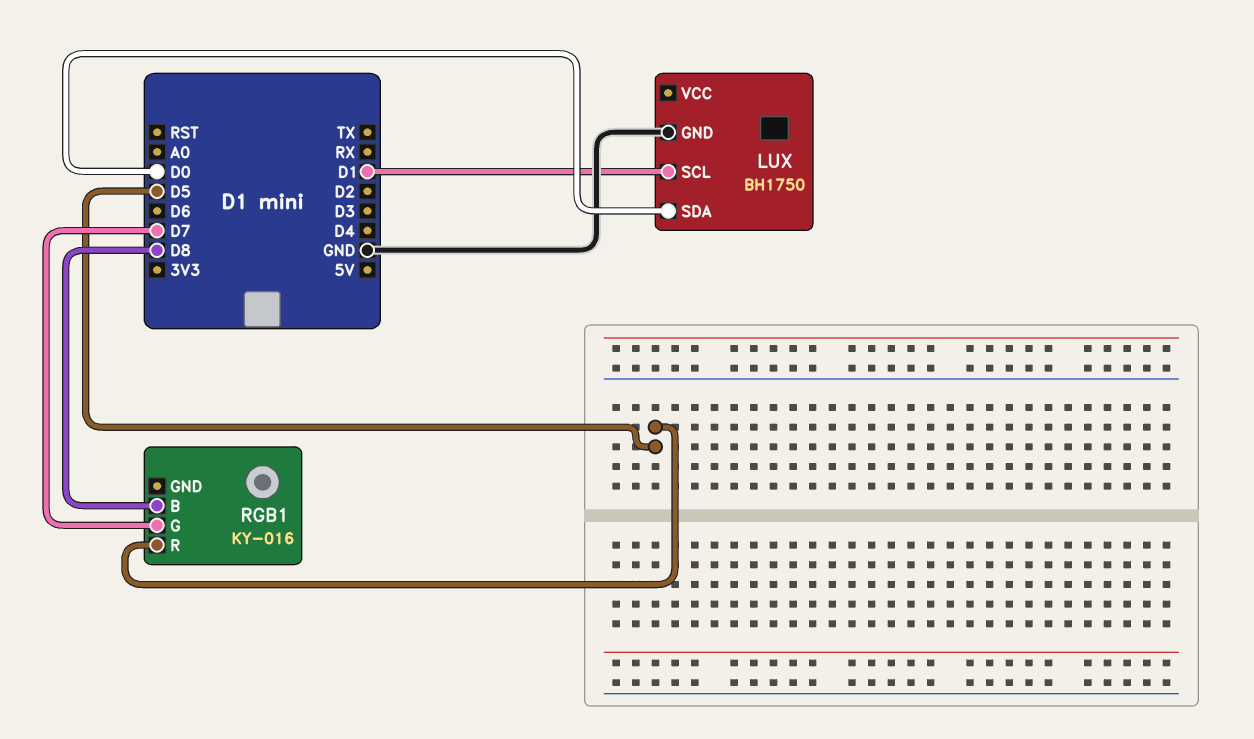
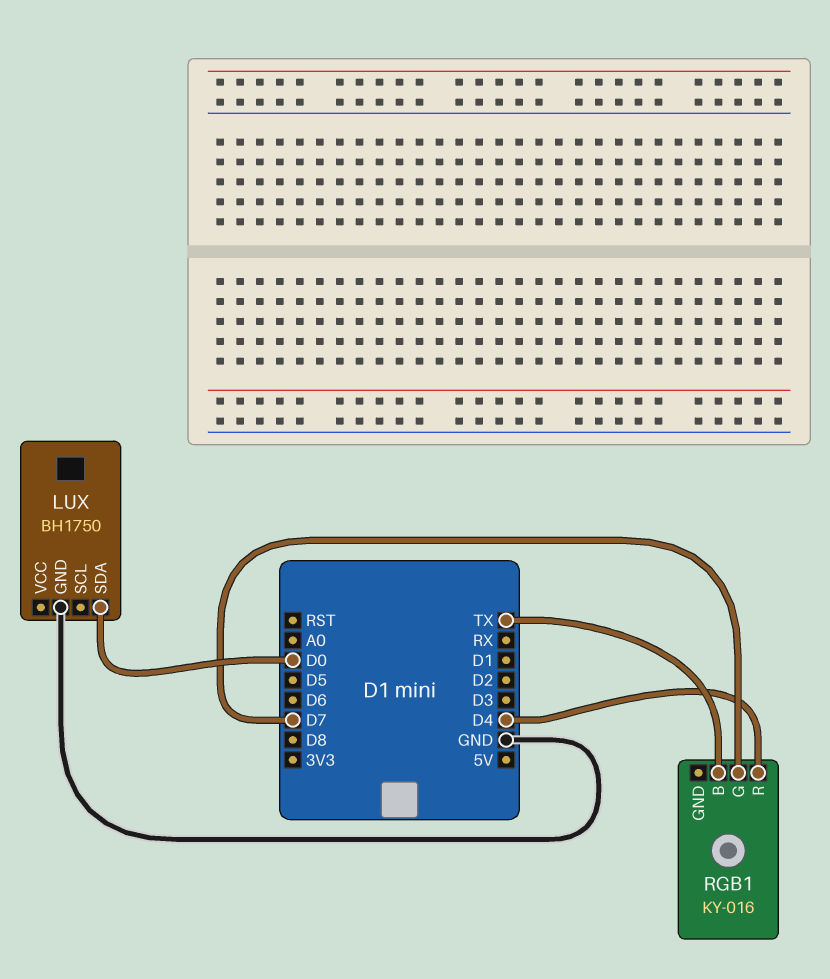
LUX pin SCL: D1 -> none
RGB1 pin B: D8 -> TX
RGB1 pin R: D5 -> D4

